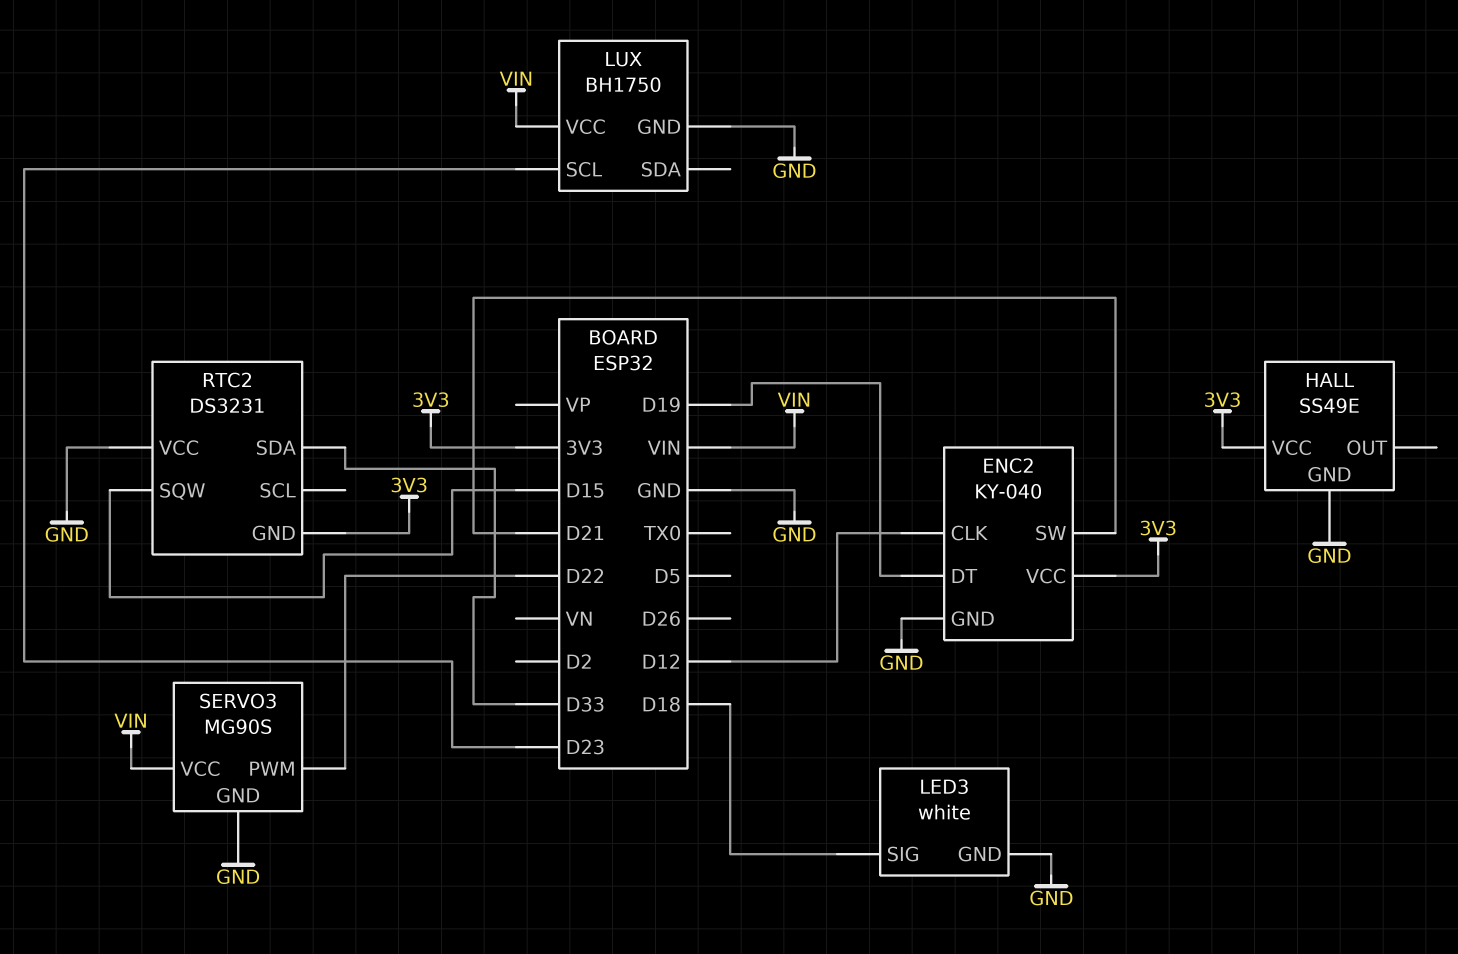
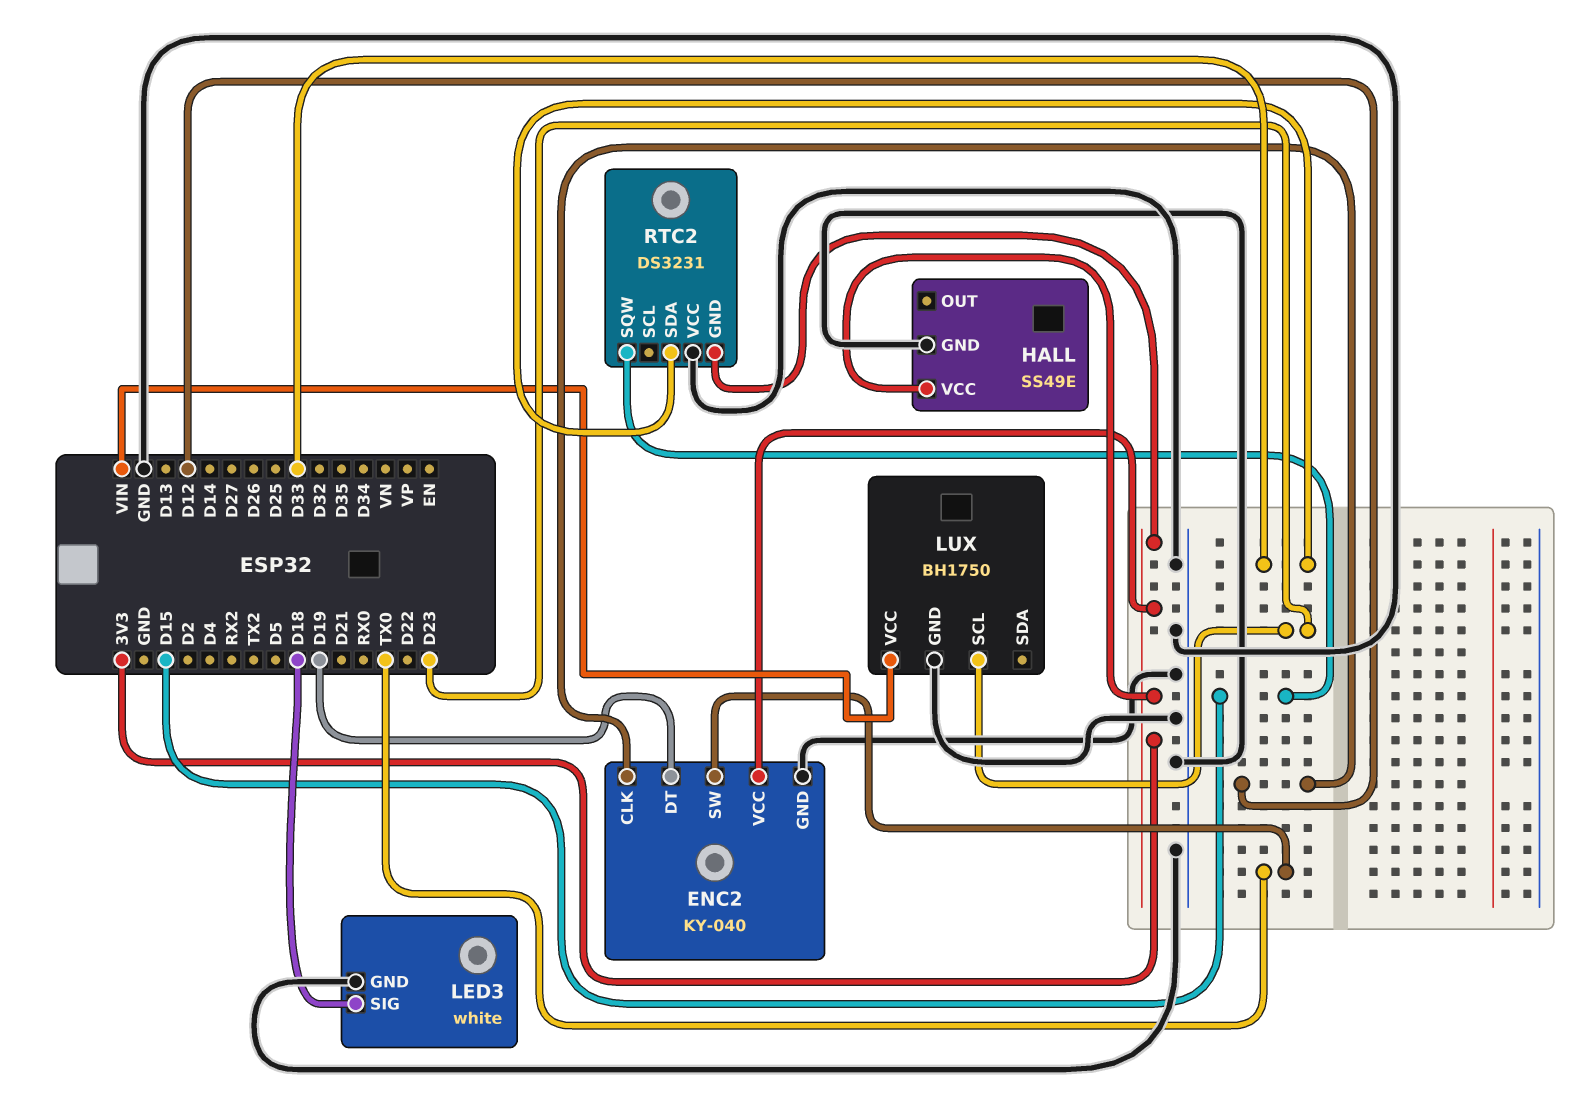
ENC2 pin SW: D21 -> TX0
SERVO3: MG90S -> none
SERVO3 pin GND: GND -> none
SERVO3 pin PWM: D22 -> none
SERVO3 pin VCC: VIN -> none

